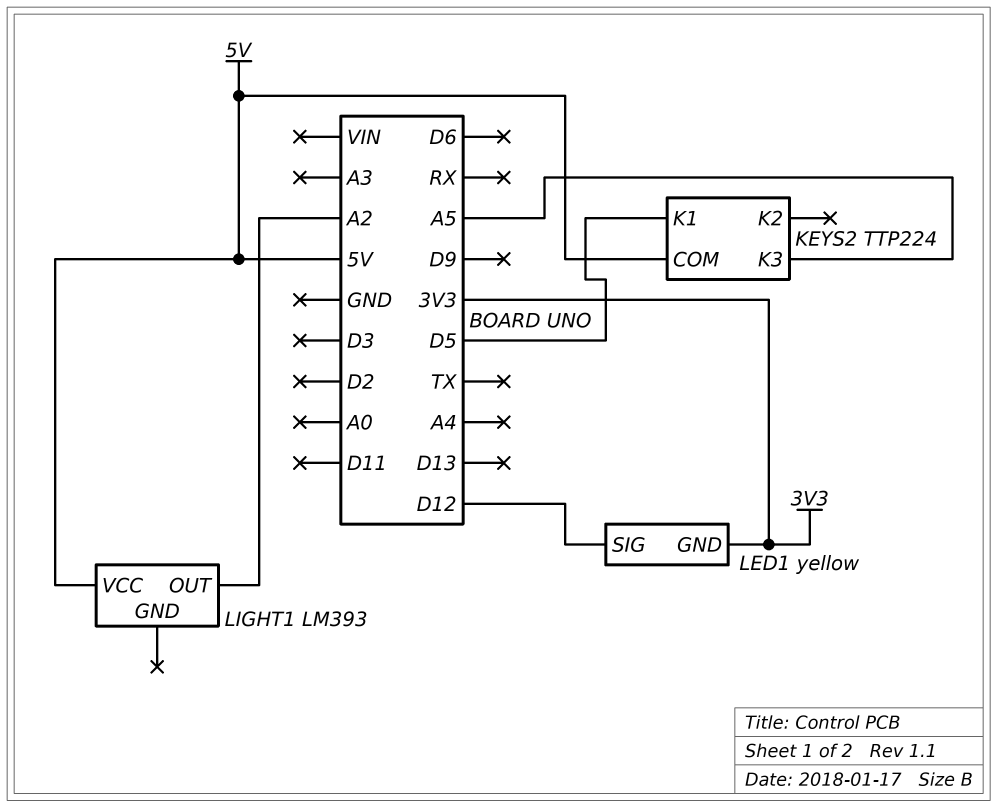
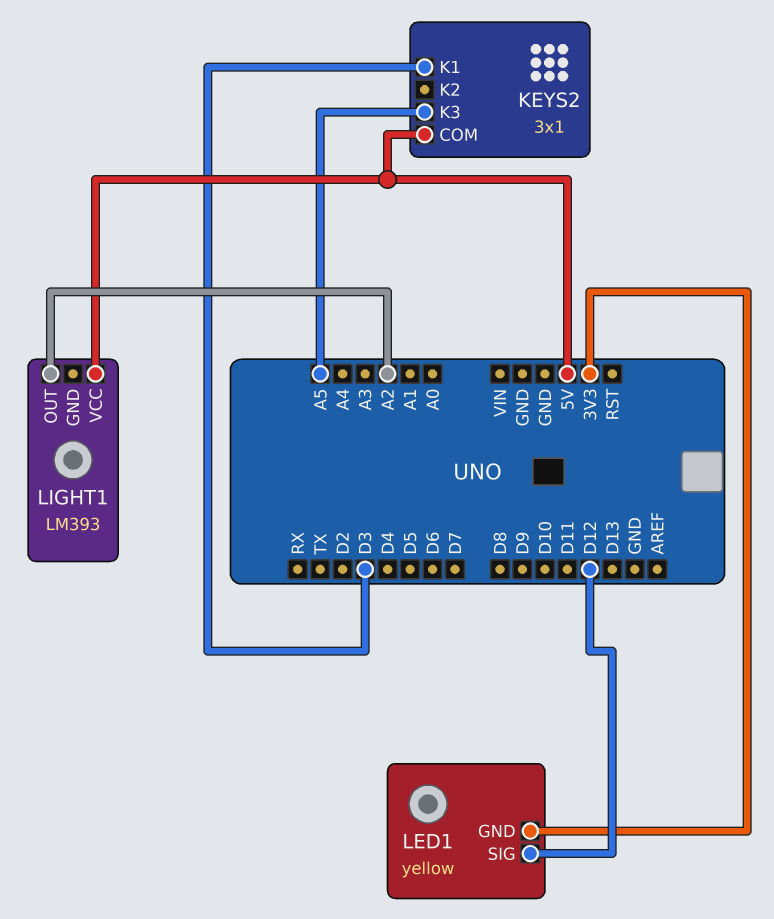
KEYS2: TTP224 -> 3x1
KEYS2 pin K1: D5 -> D3

